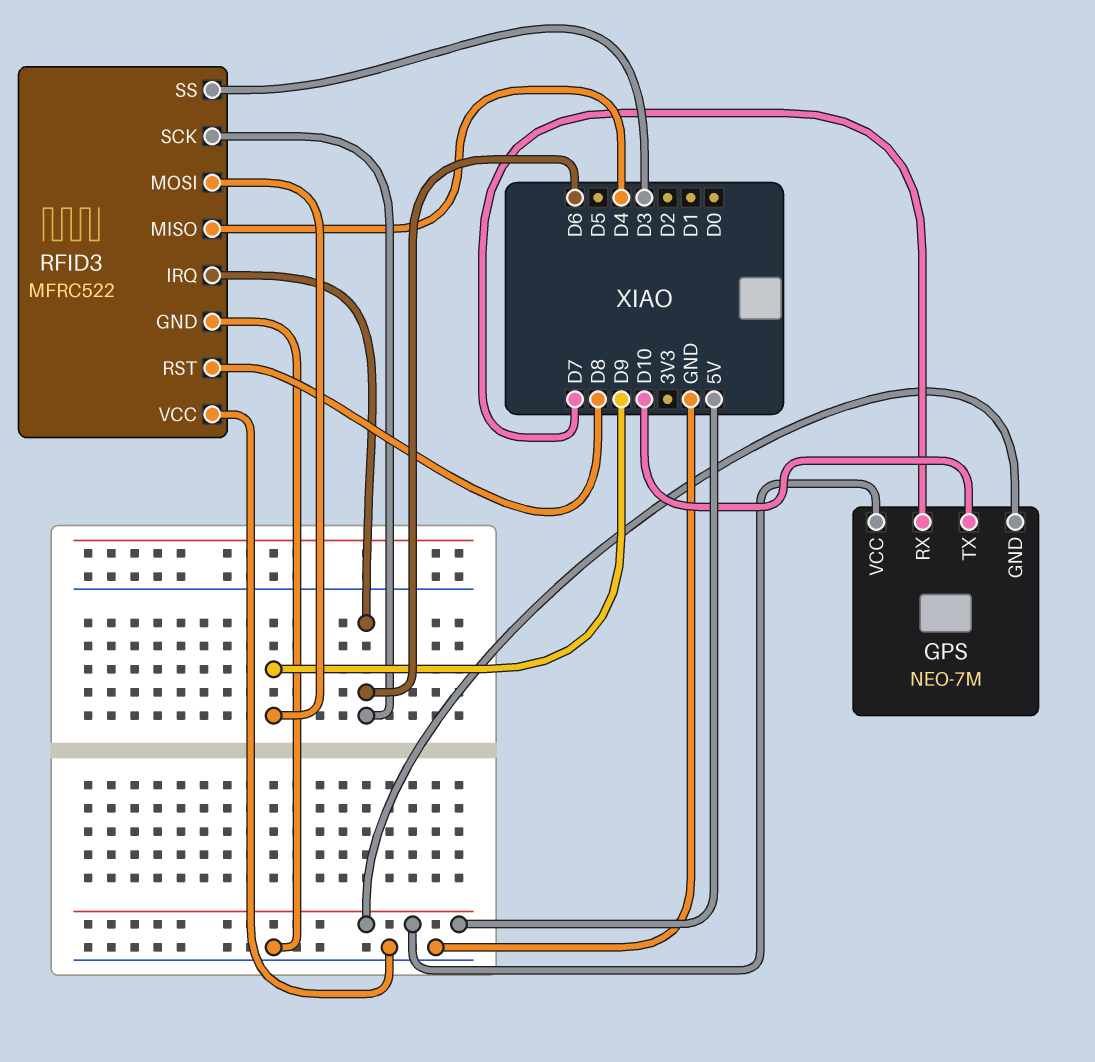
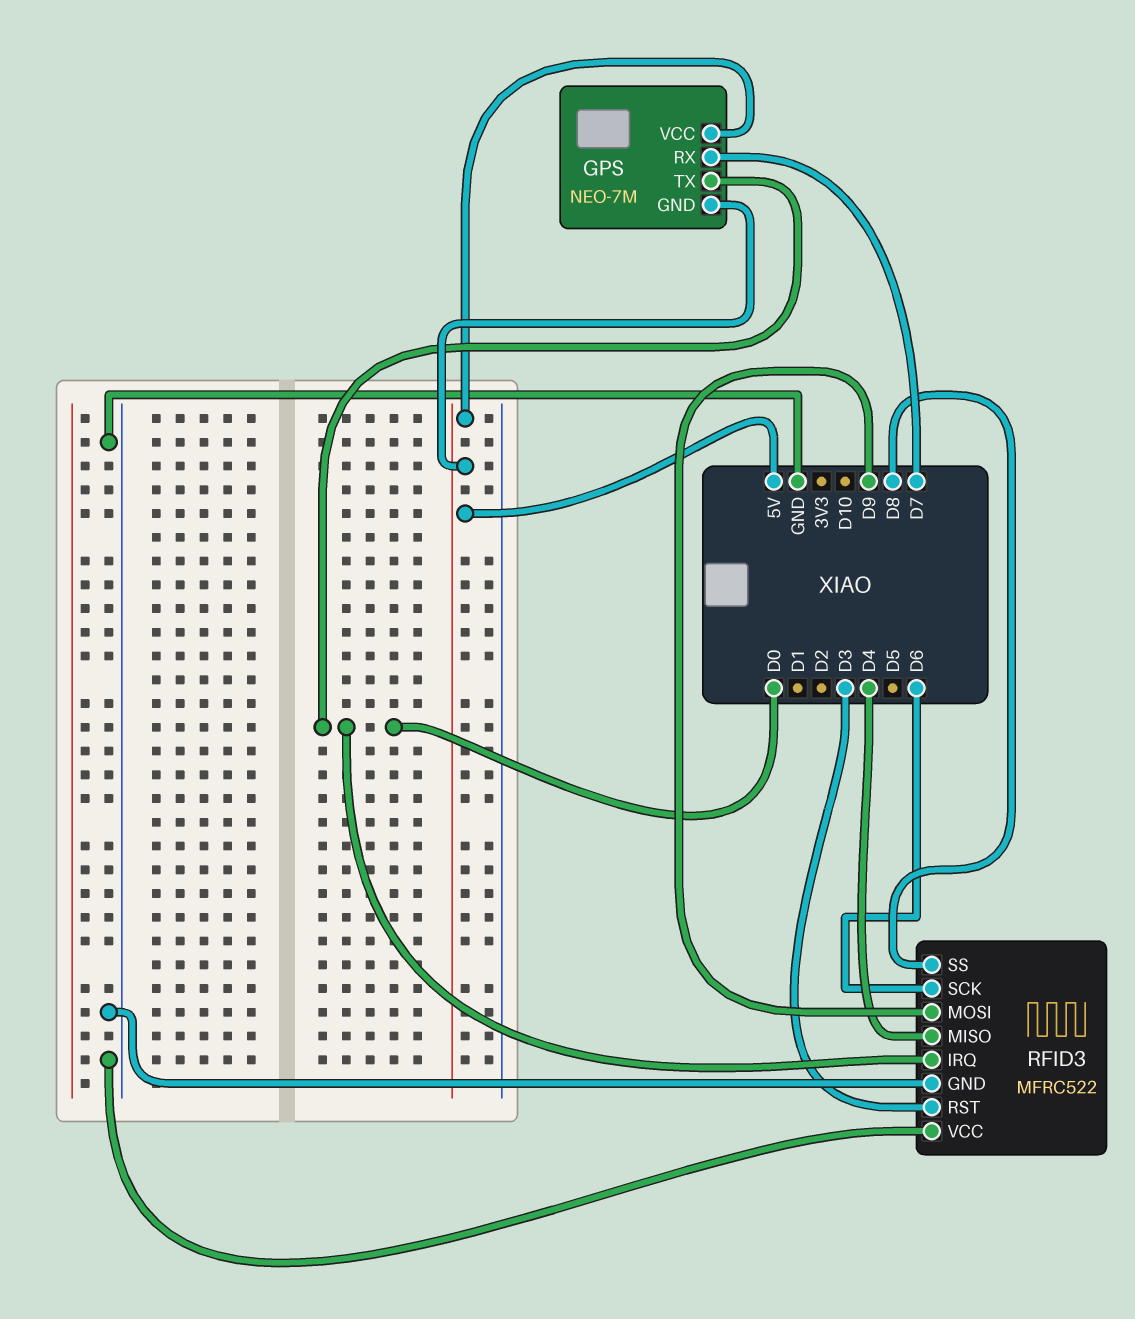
GPS pin TX: D10 -> D0
RFID3 pin IRQ: D6 -> D0
RFID3 pin RST: D8 -> D3
RFID3 pin SS: D3 -> D8

